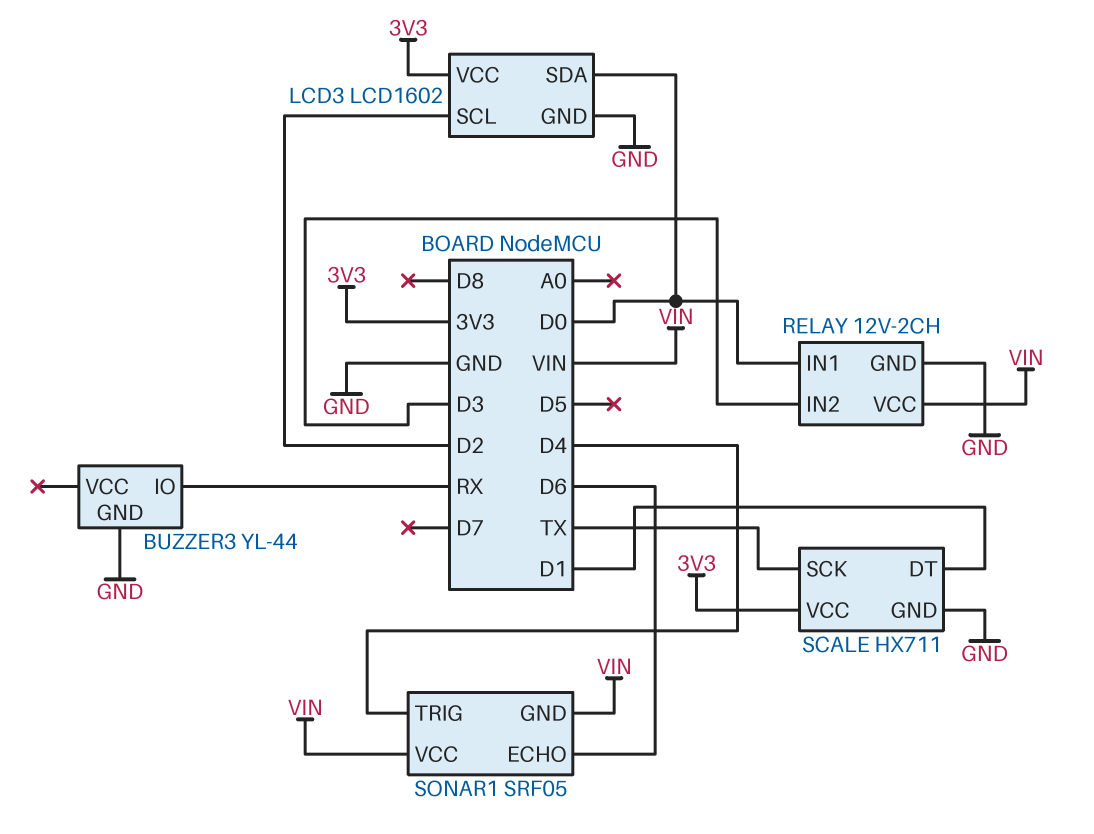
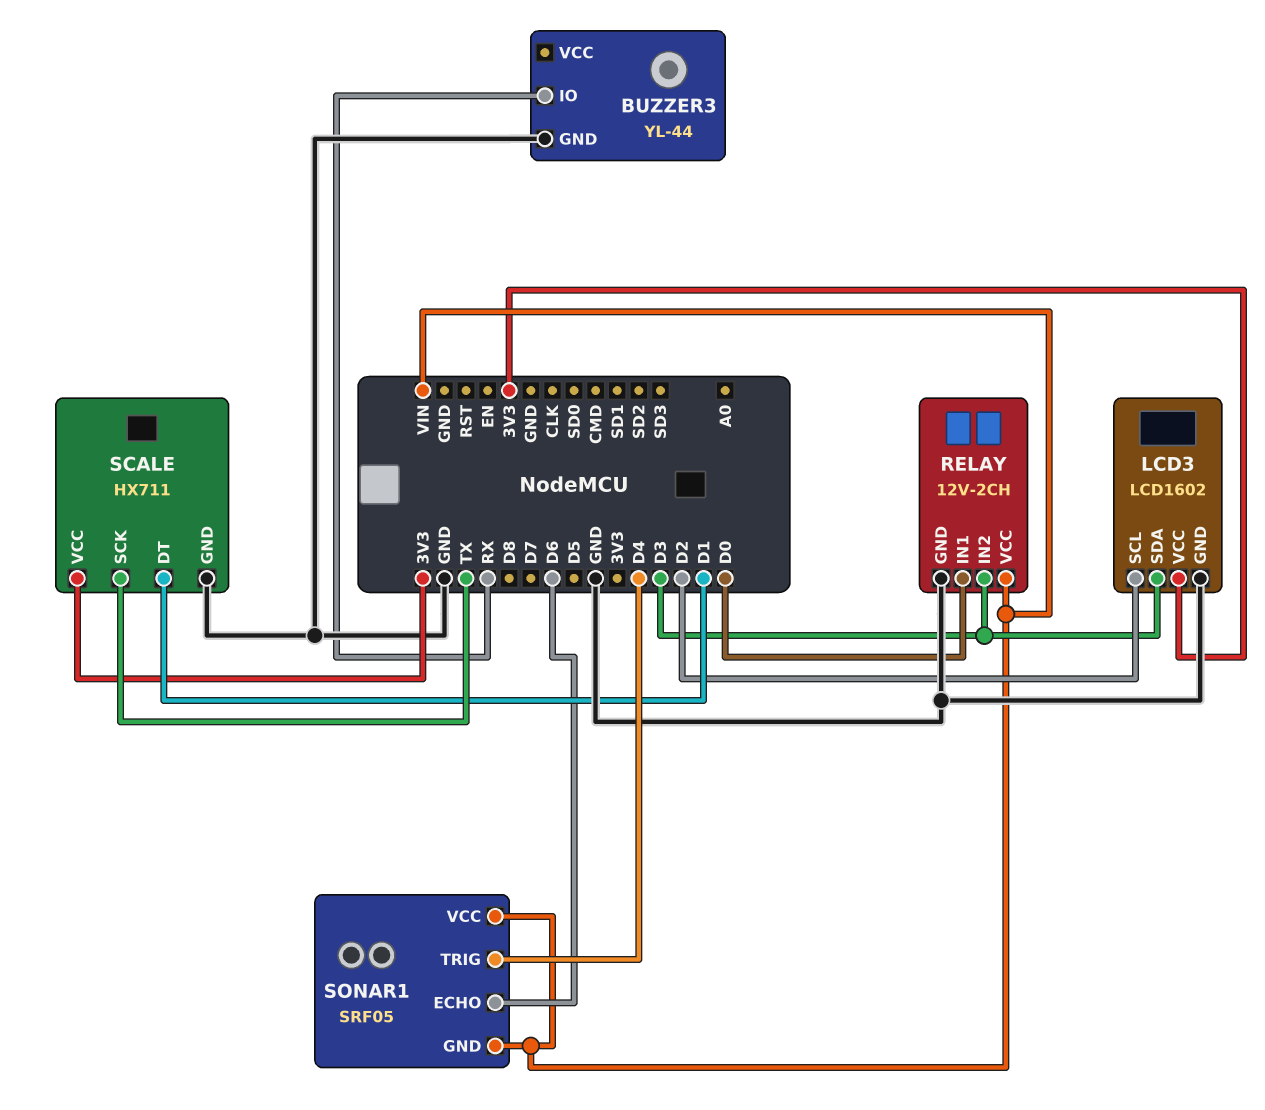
LCD3 pin SDA: D0 -> D3

